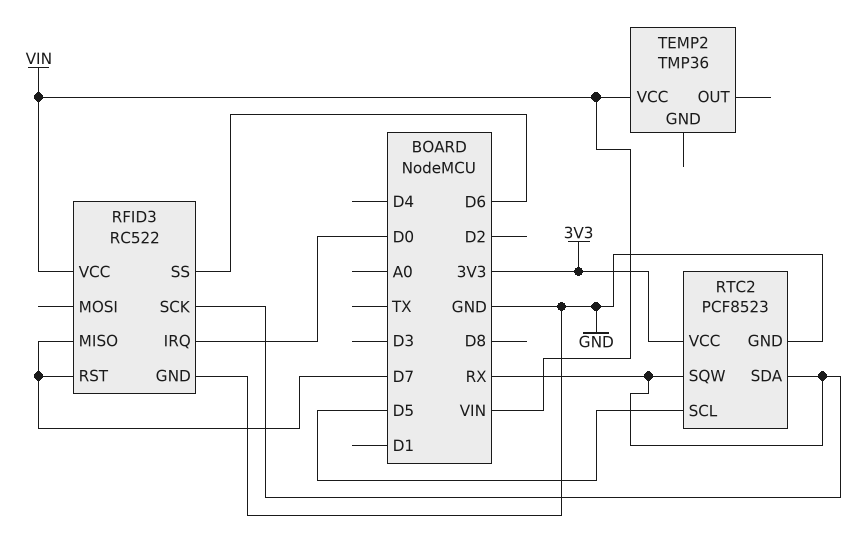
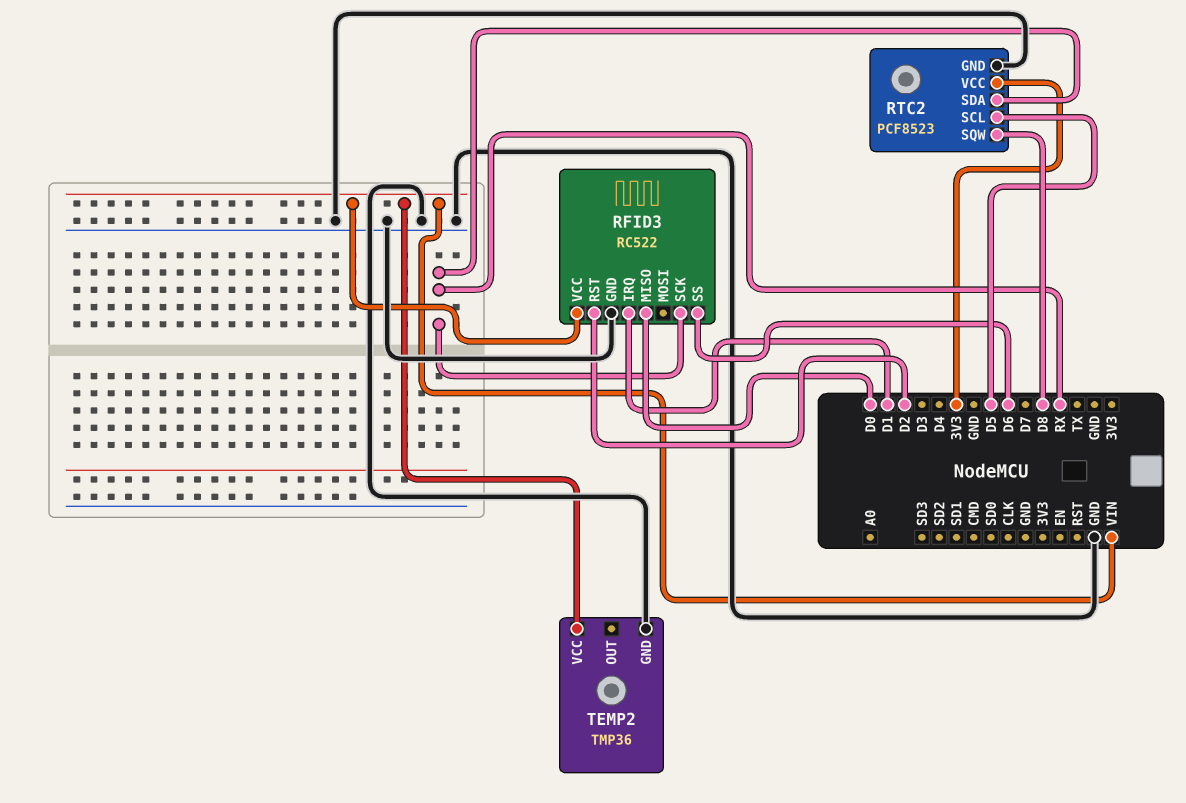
RFID3 pin IRQ: D0 -> D1
RFID3 pin MISO: D7 -> D0
RFID3 pin RST: D7 -> D2
RTC2 pin SQW: RX -> D8
TEMP2 pin GND: none -> GND

